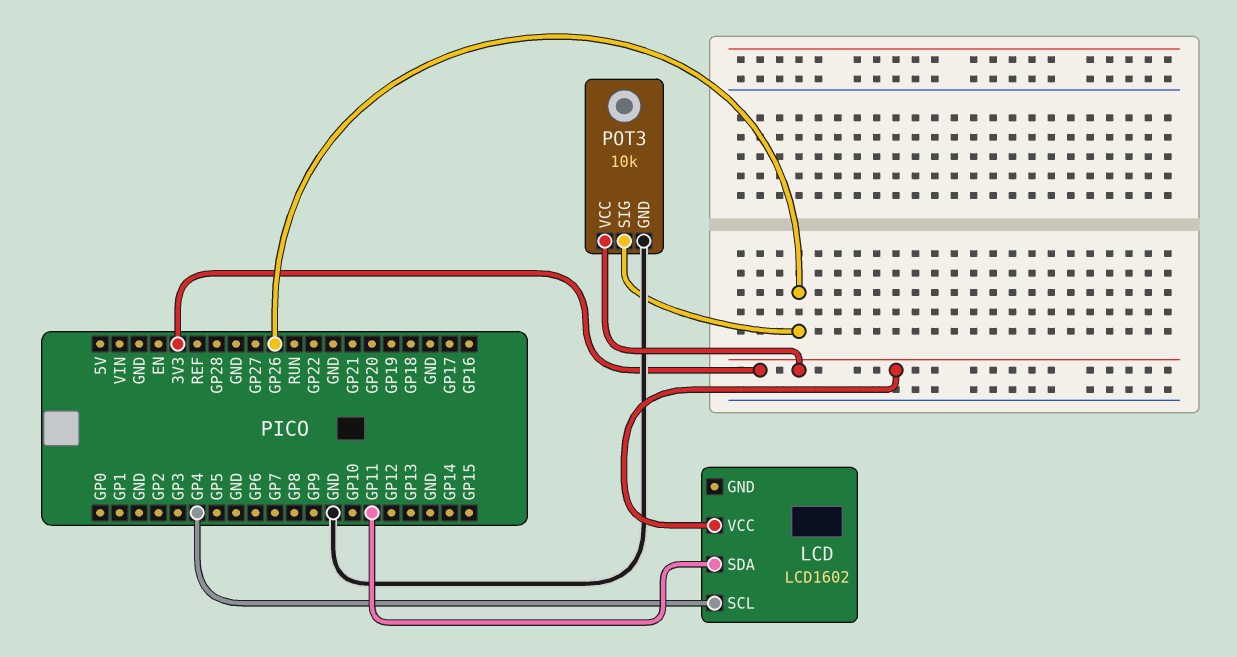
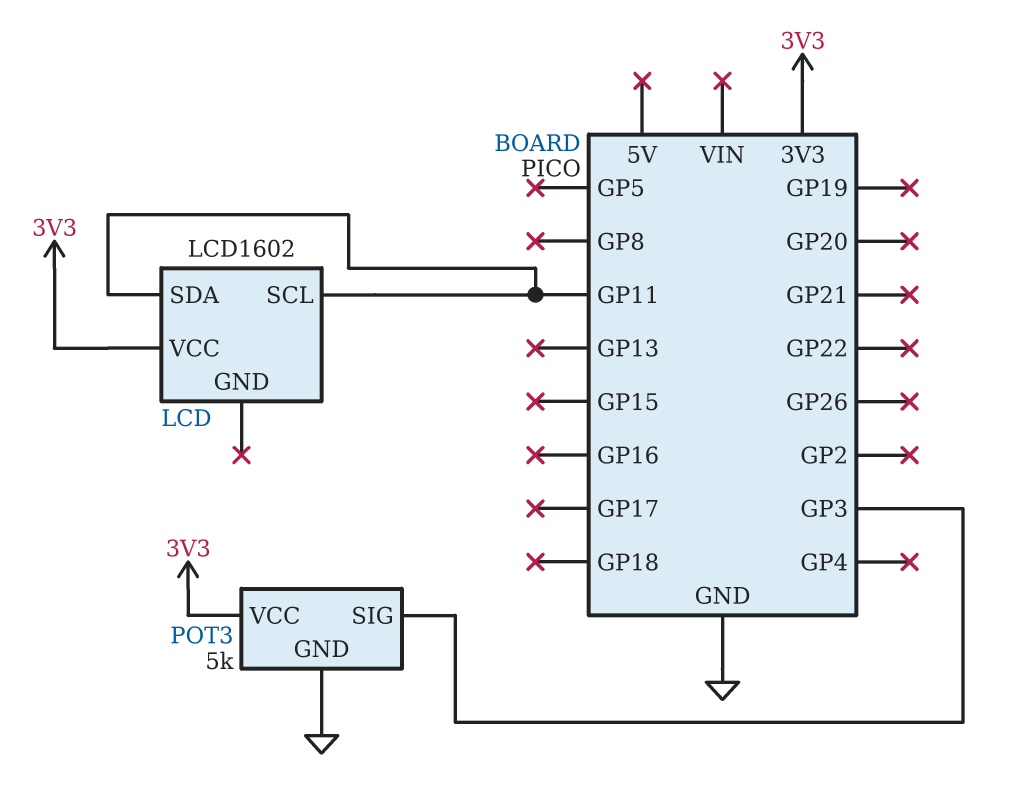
LCD pin SCL: GP4 -> GP11
POT3: 10k -> 5k
POT3 pin SIG: GP26 -> GP3

